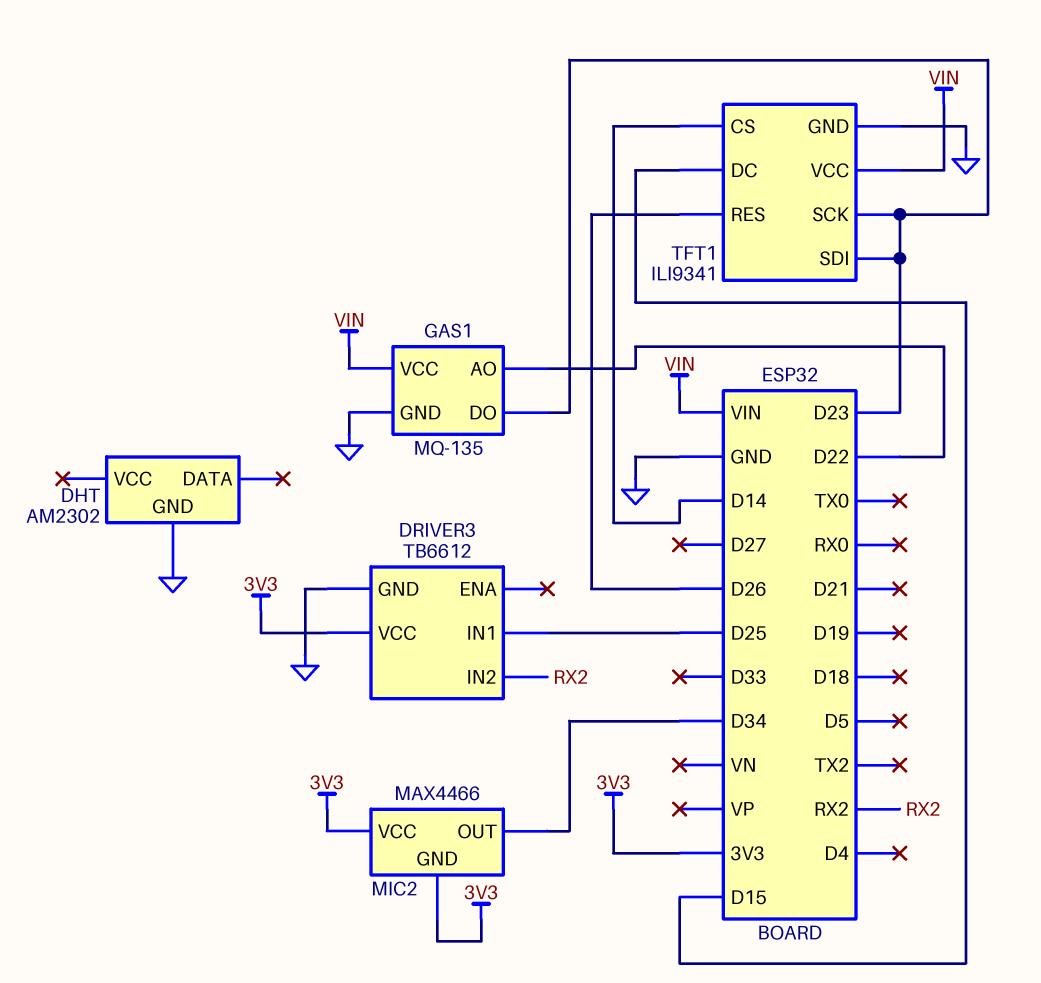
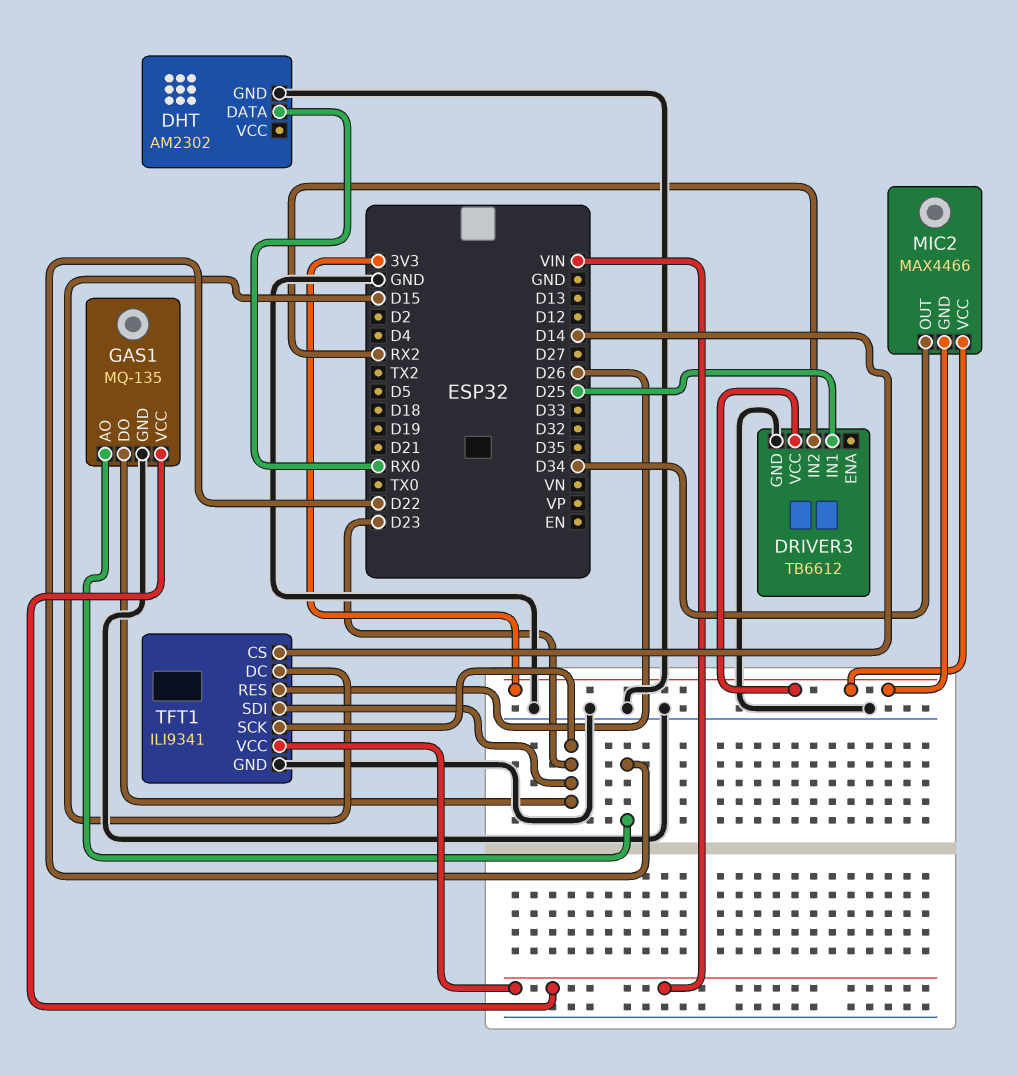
DHT pin DATA: none -> RX0

